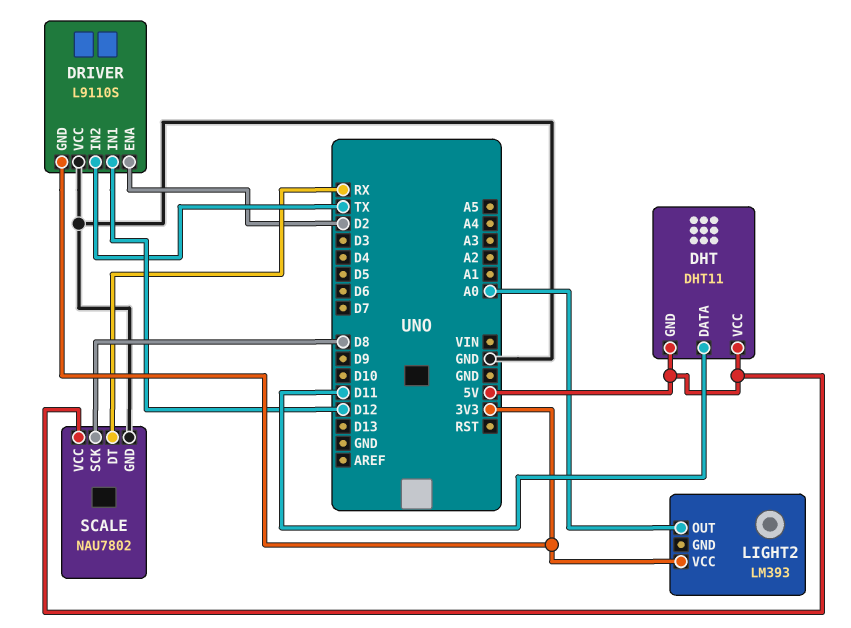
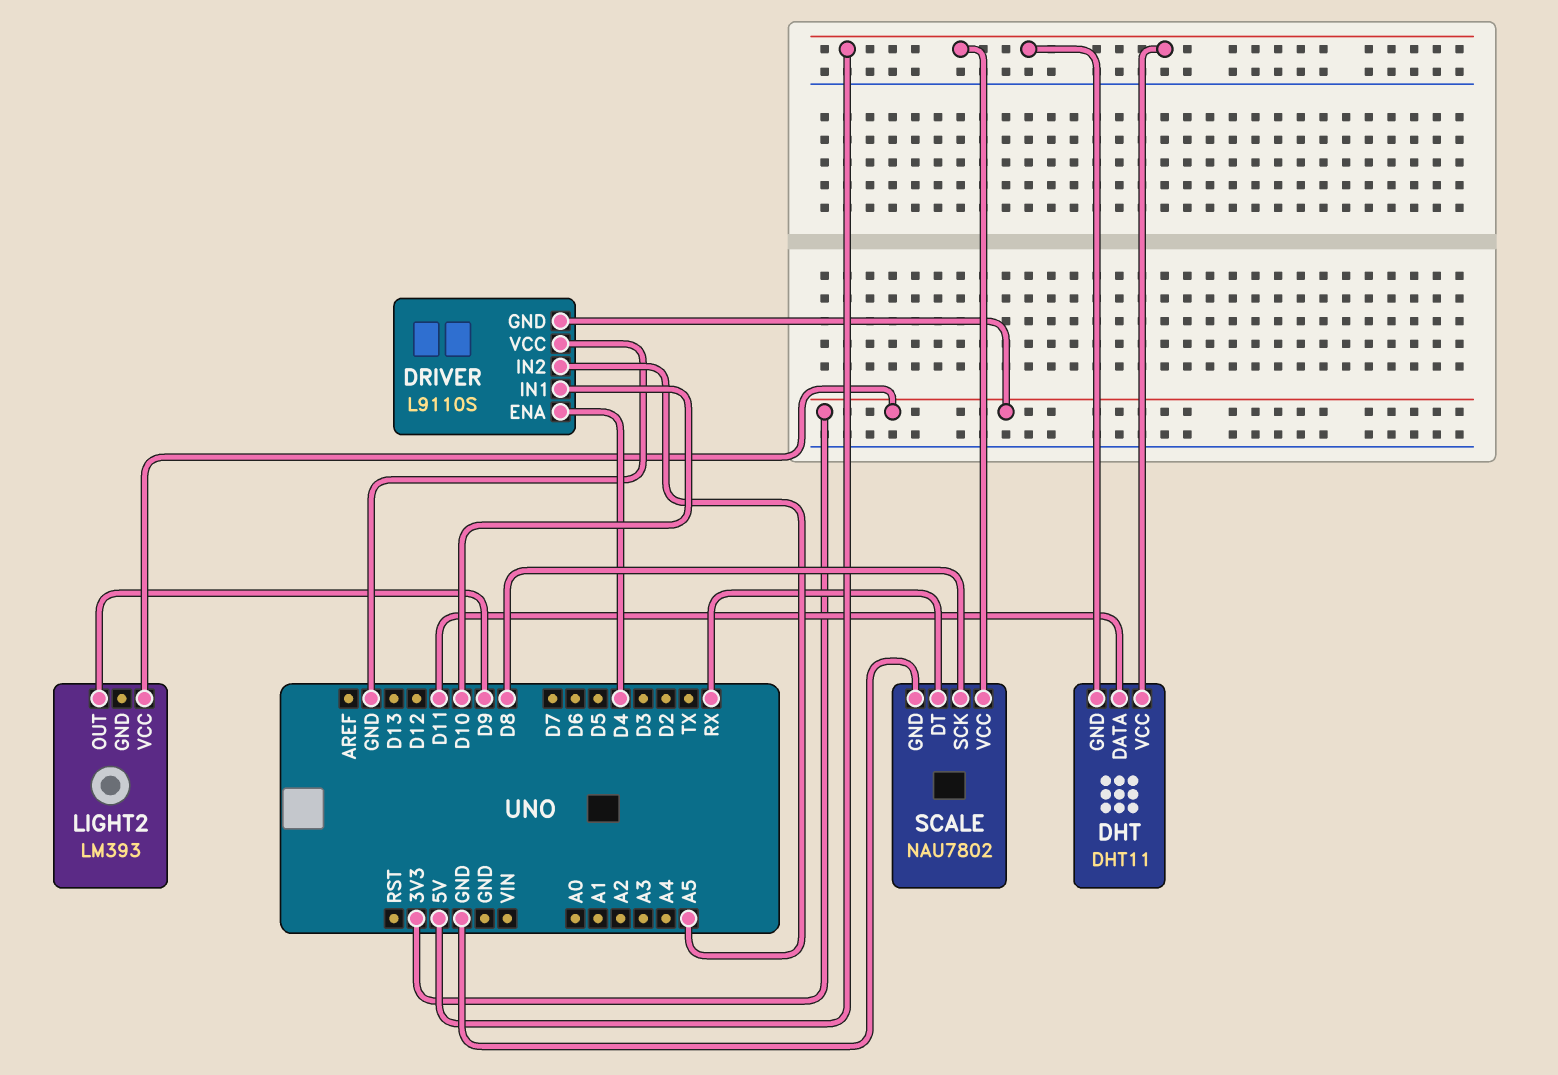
DRIVER pin ENA: D2 -> D4
DRIVER pin IN1: D12 -> D10
DRIVER pin IN2: TX -> A5
LIGHT2 pin OUT: A0 -> D9

